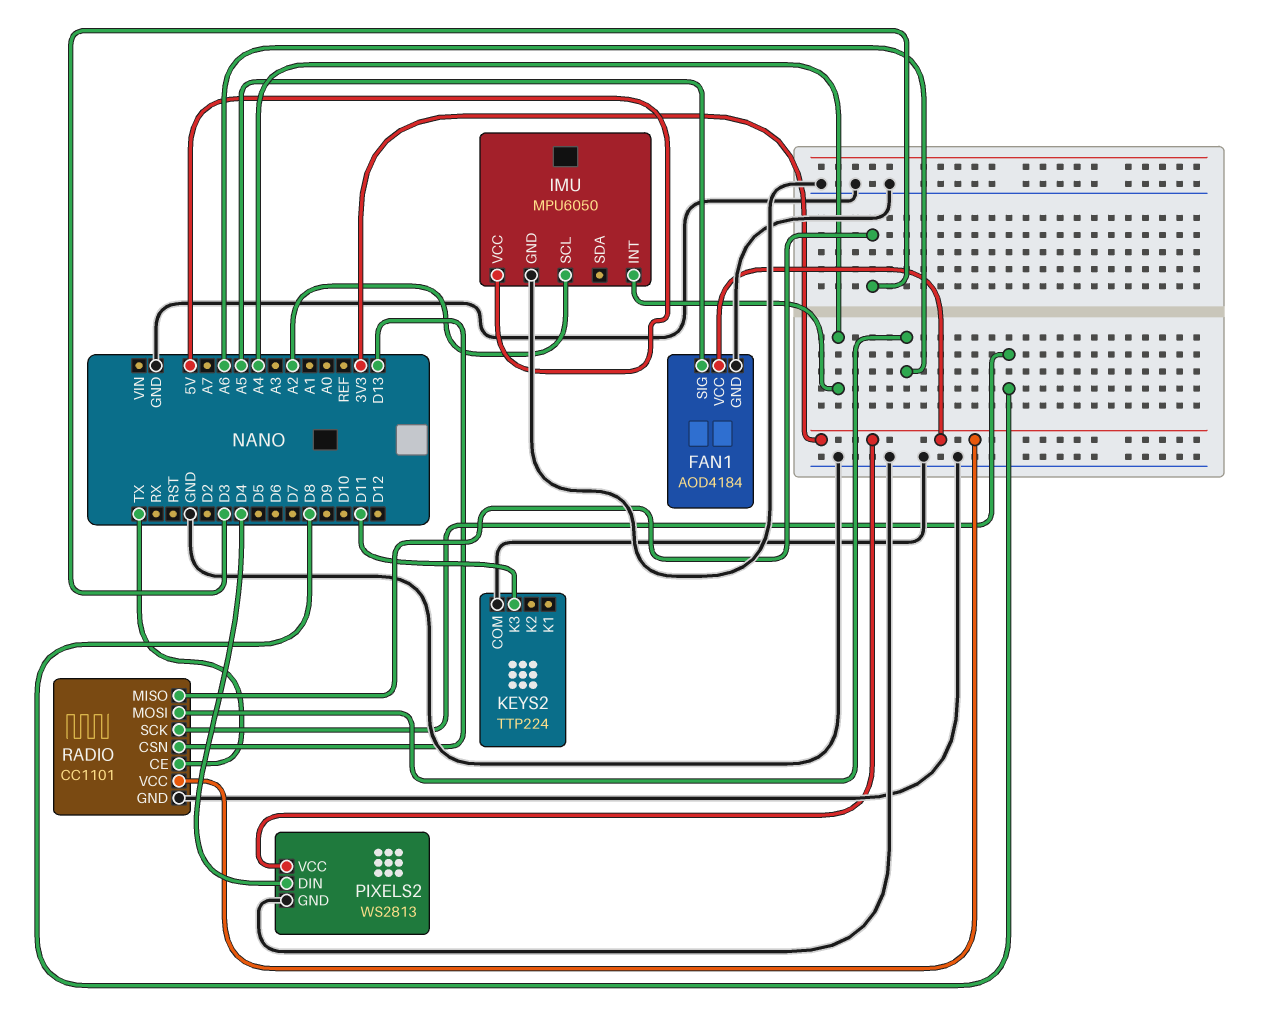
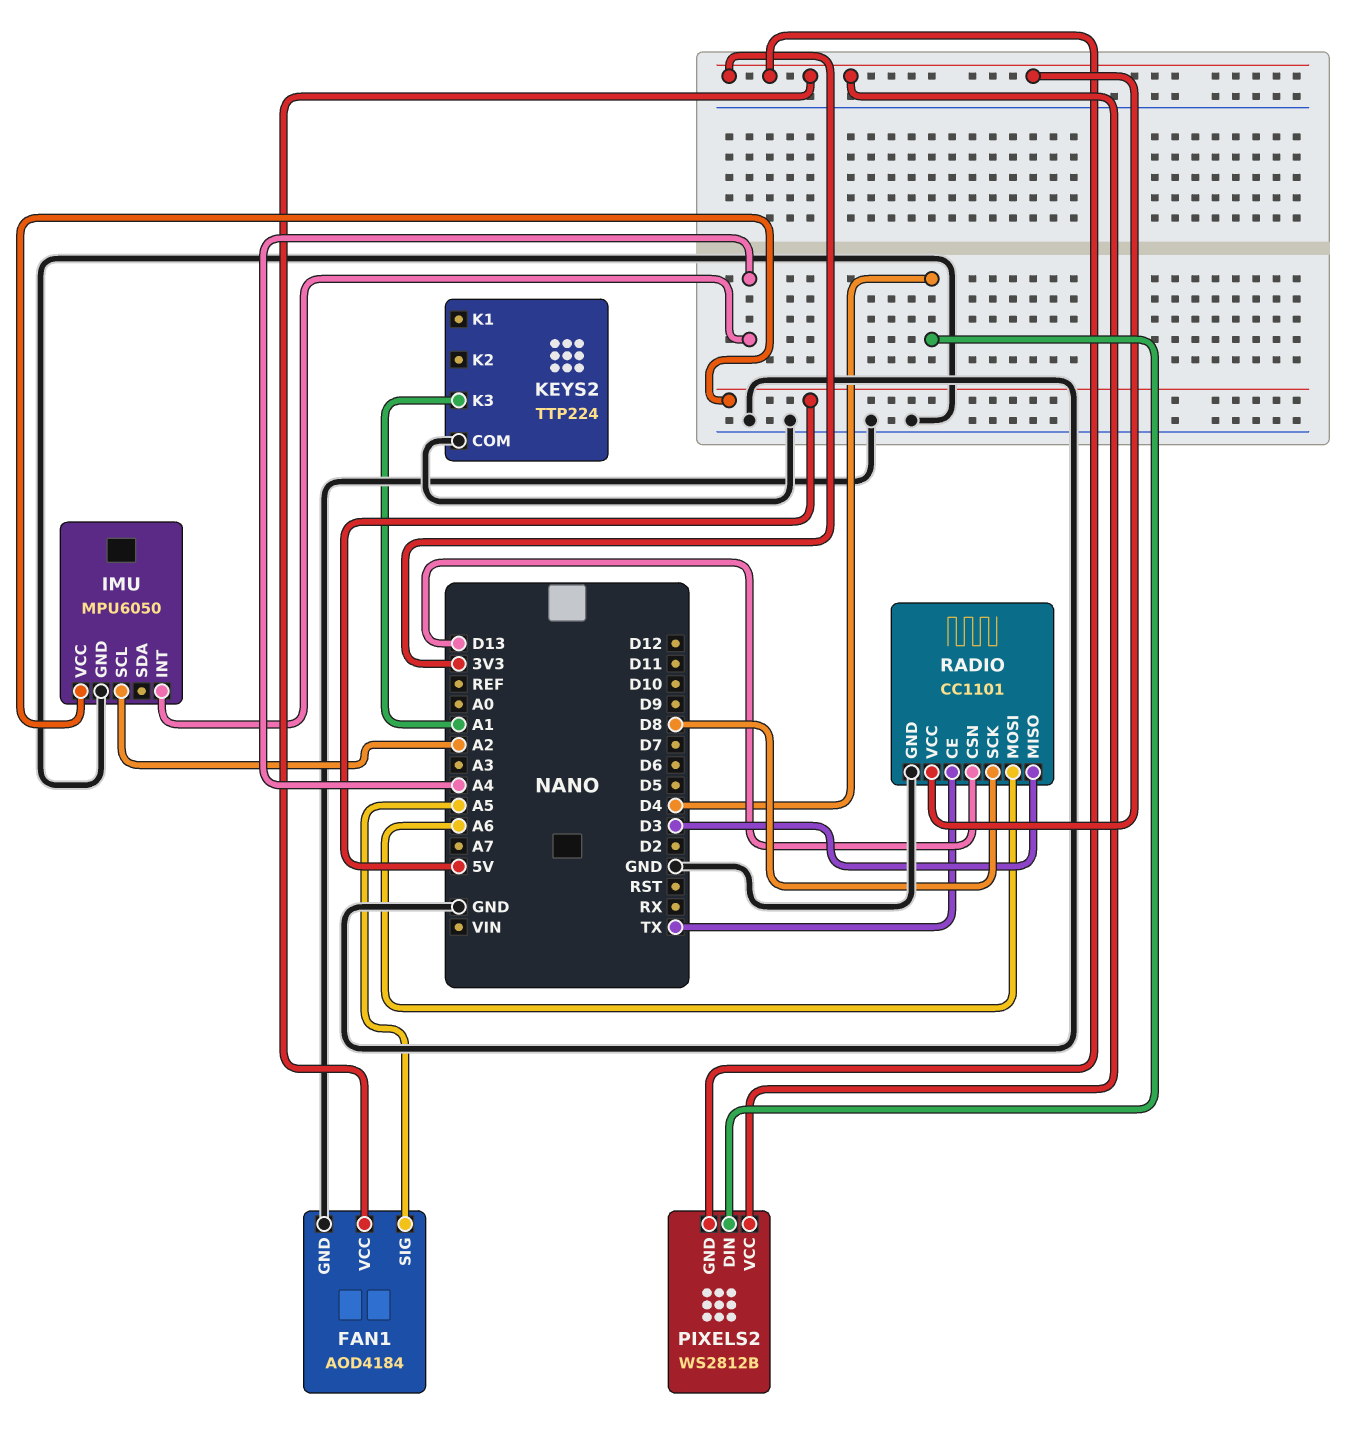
KEYS2 pin K3: D11 -> A1
PIXELS2: WS2813 -> WS2812B
PIXELS2 pin GND: GND -> 3V3

